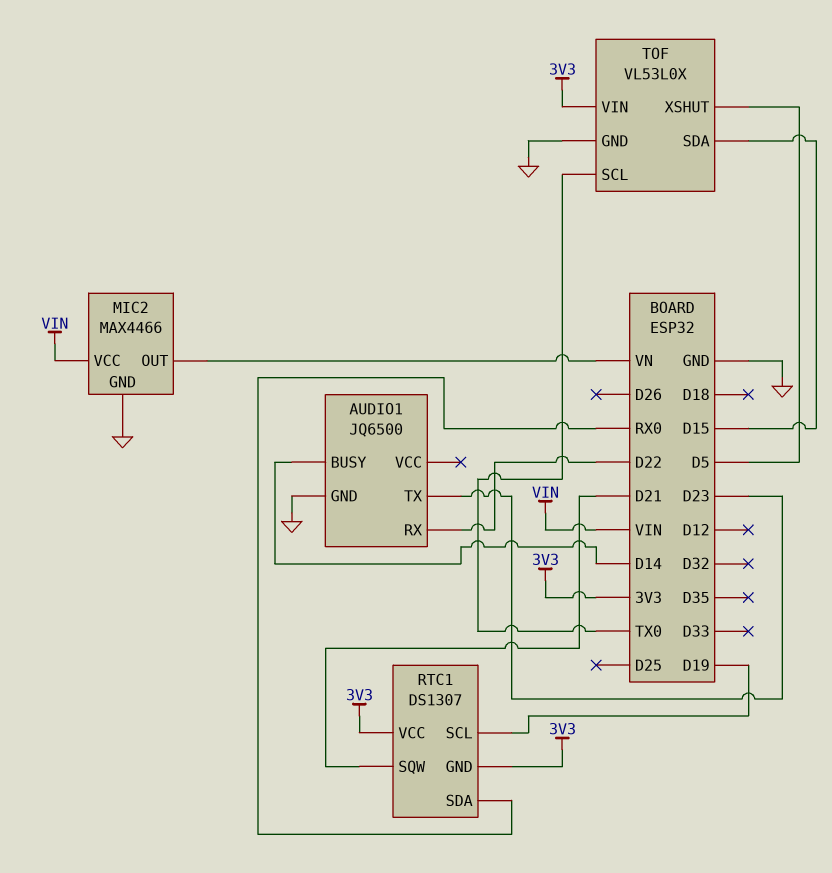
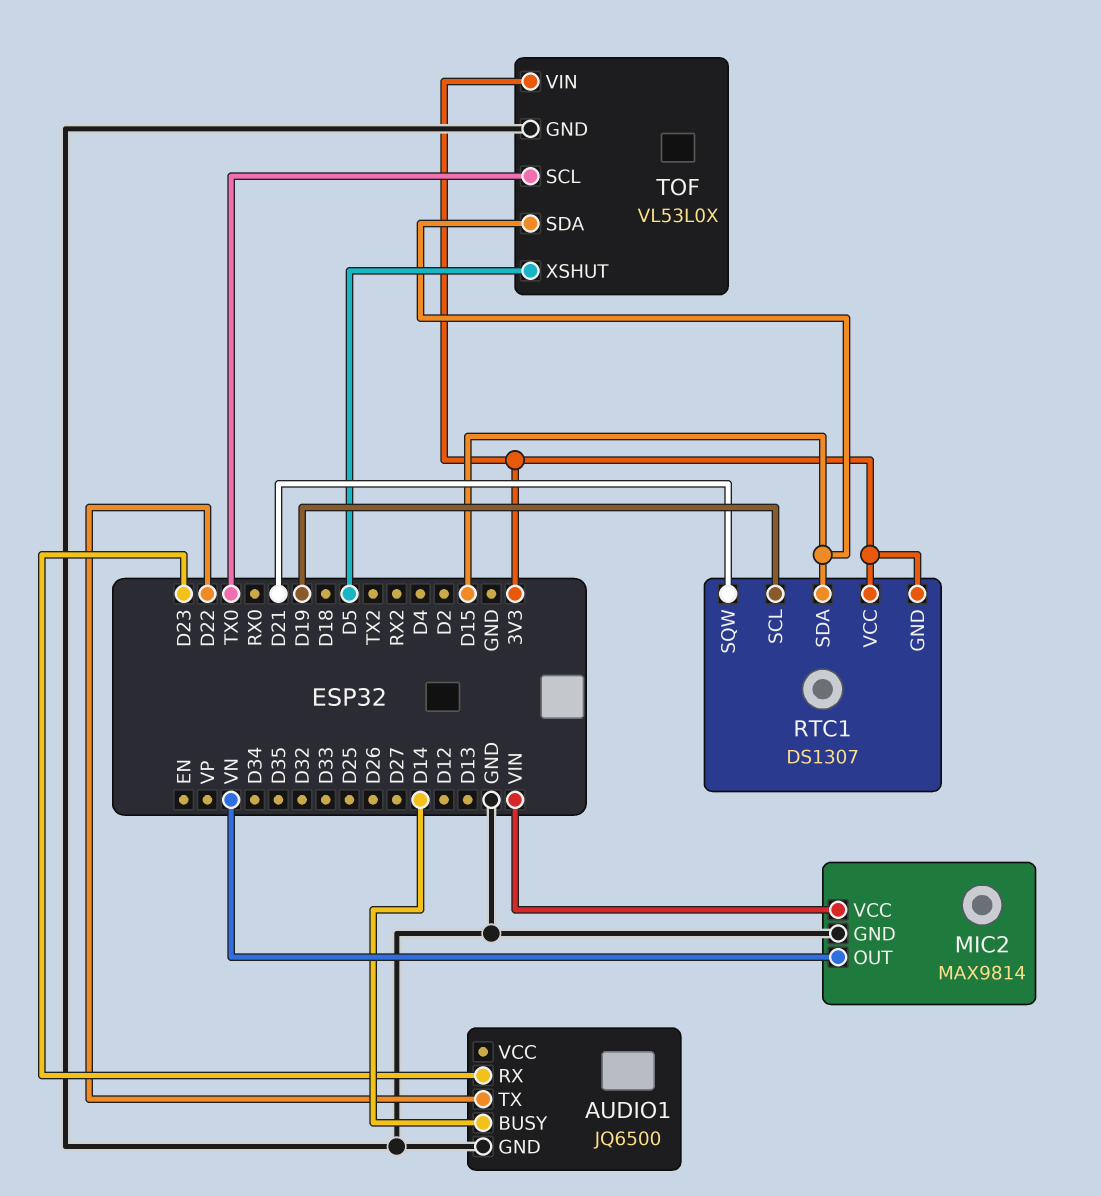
AUDIO1 pin RX: D22 -> D23
AUDIO1 pin TX: D23 -> D22
MIC2: MAX4466 -> MAX9814
RTC1 pin SDA: RX0 -> D15

